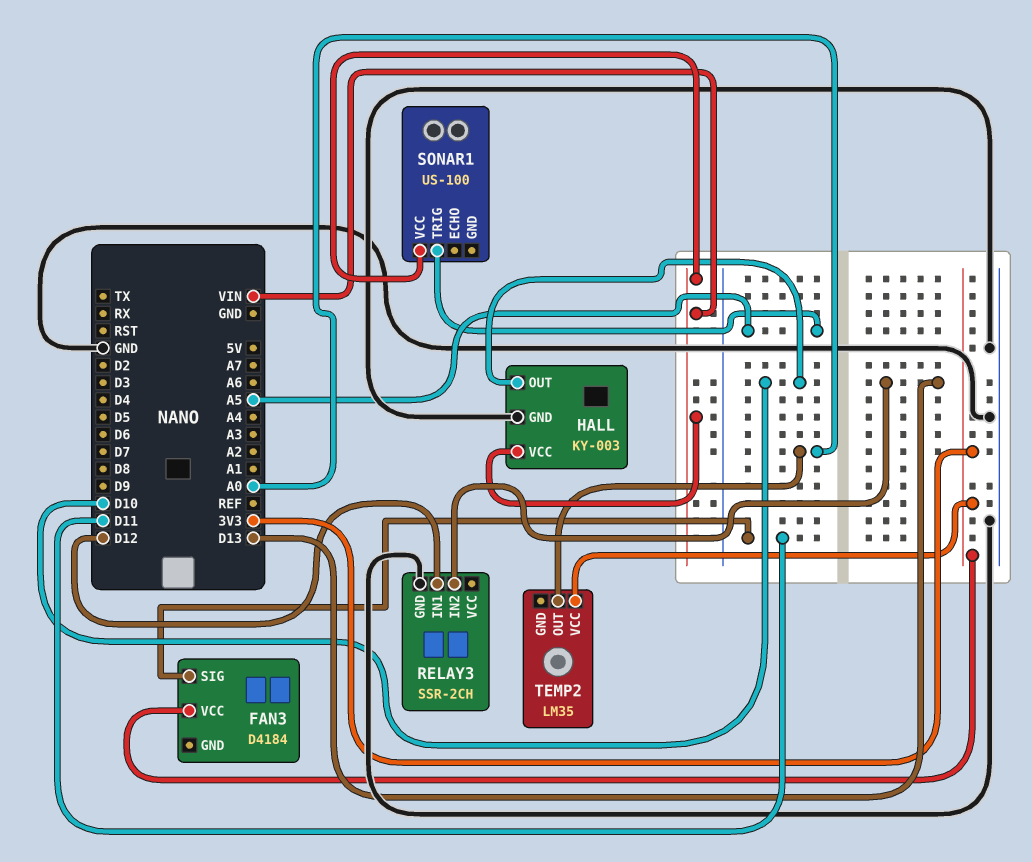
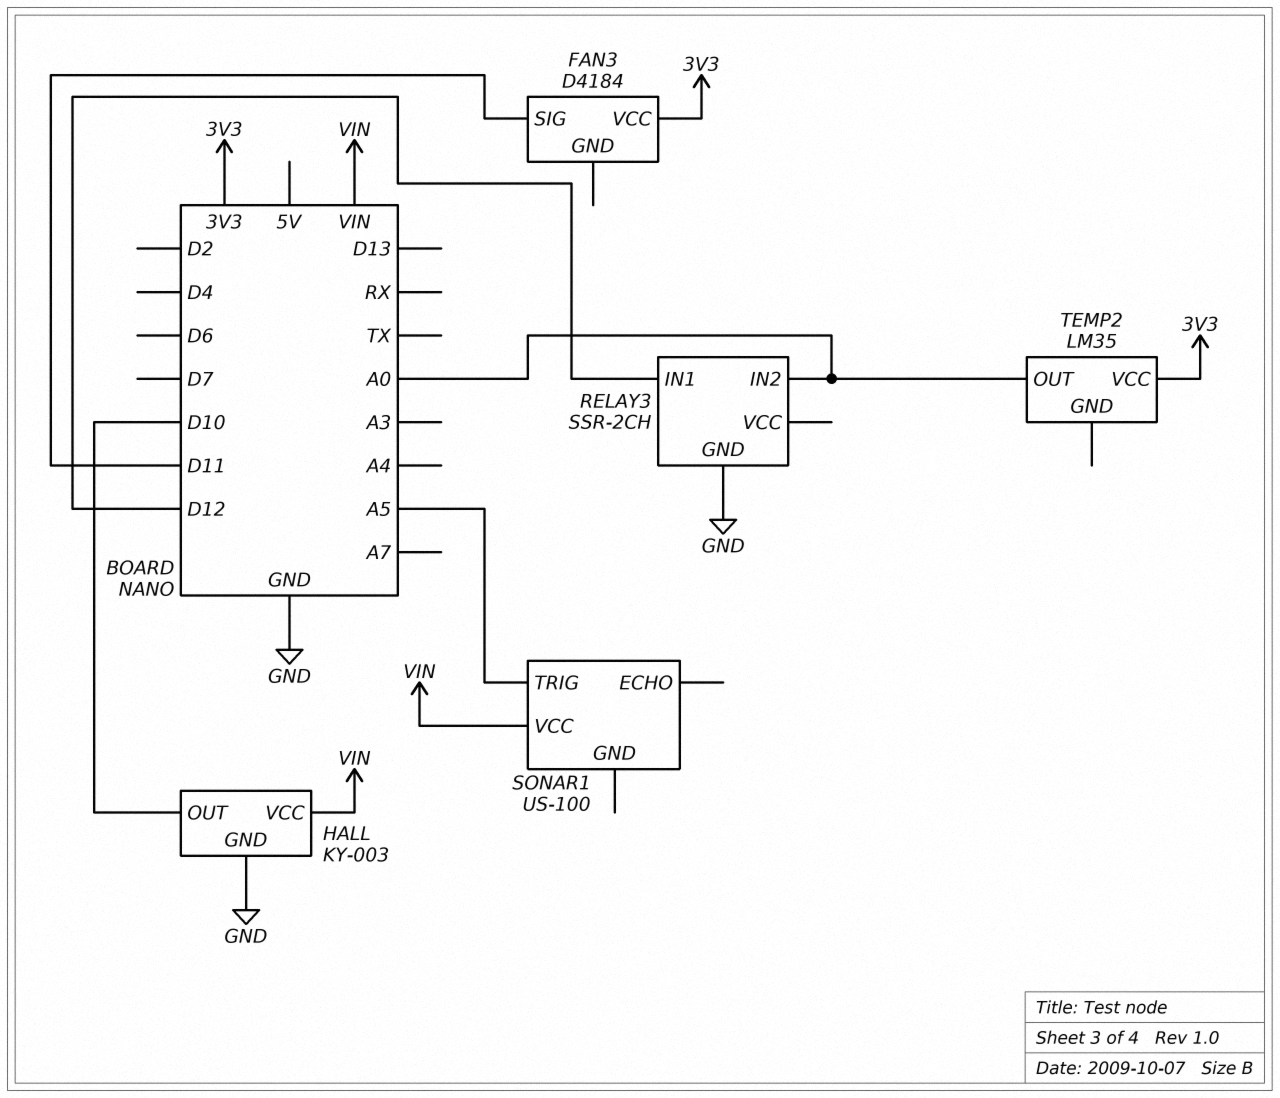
RELAY3 pin IN2: D13 -> A0

